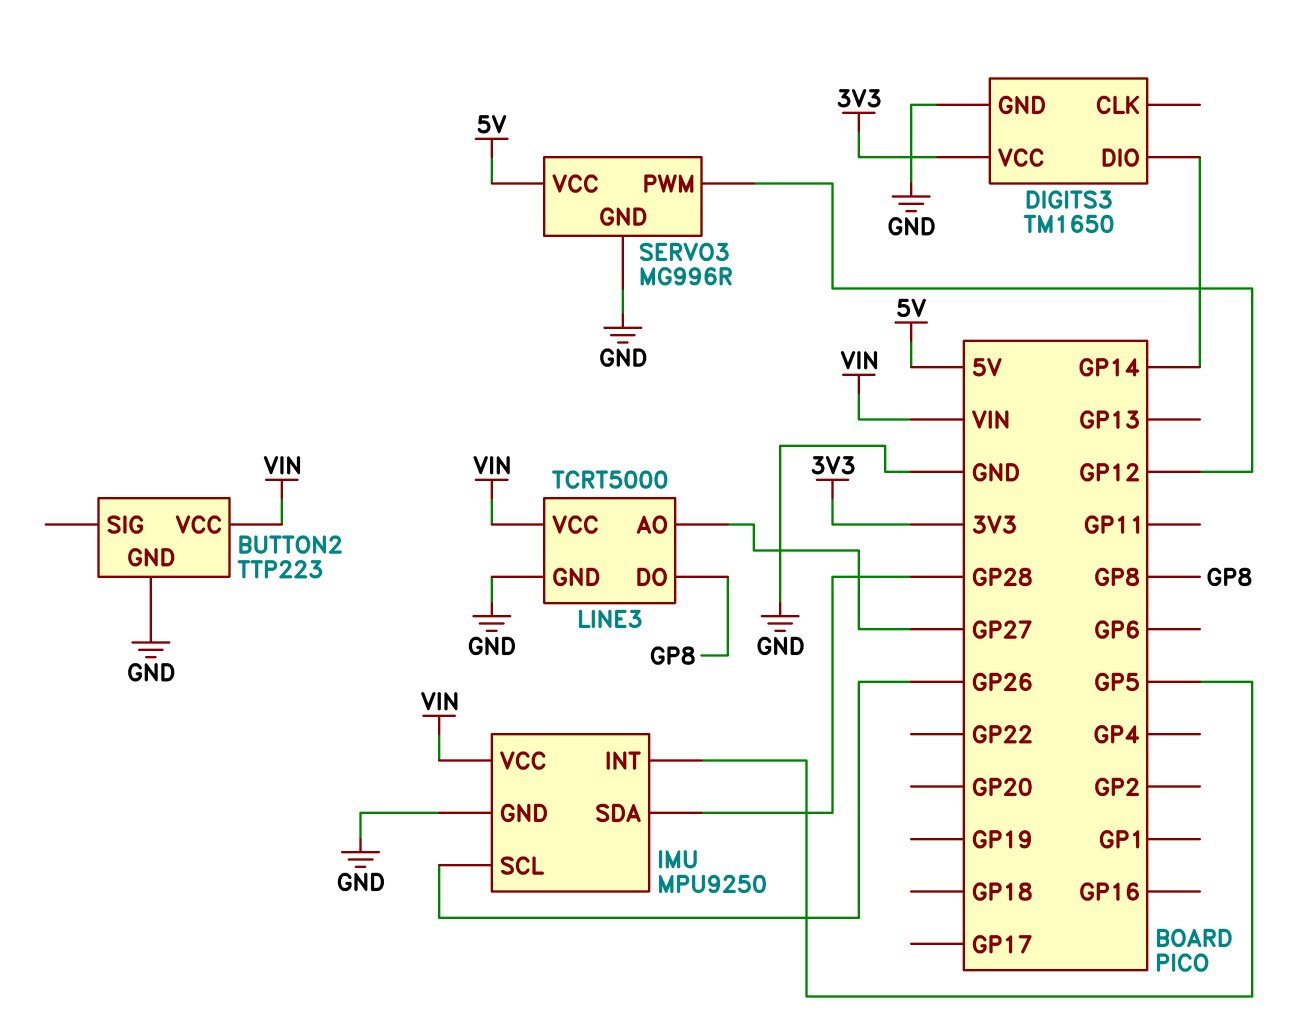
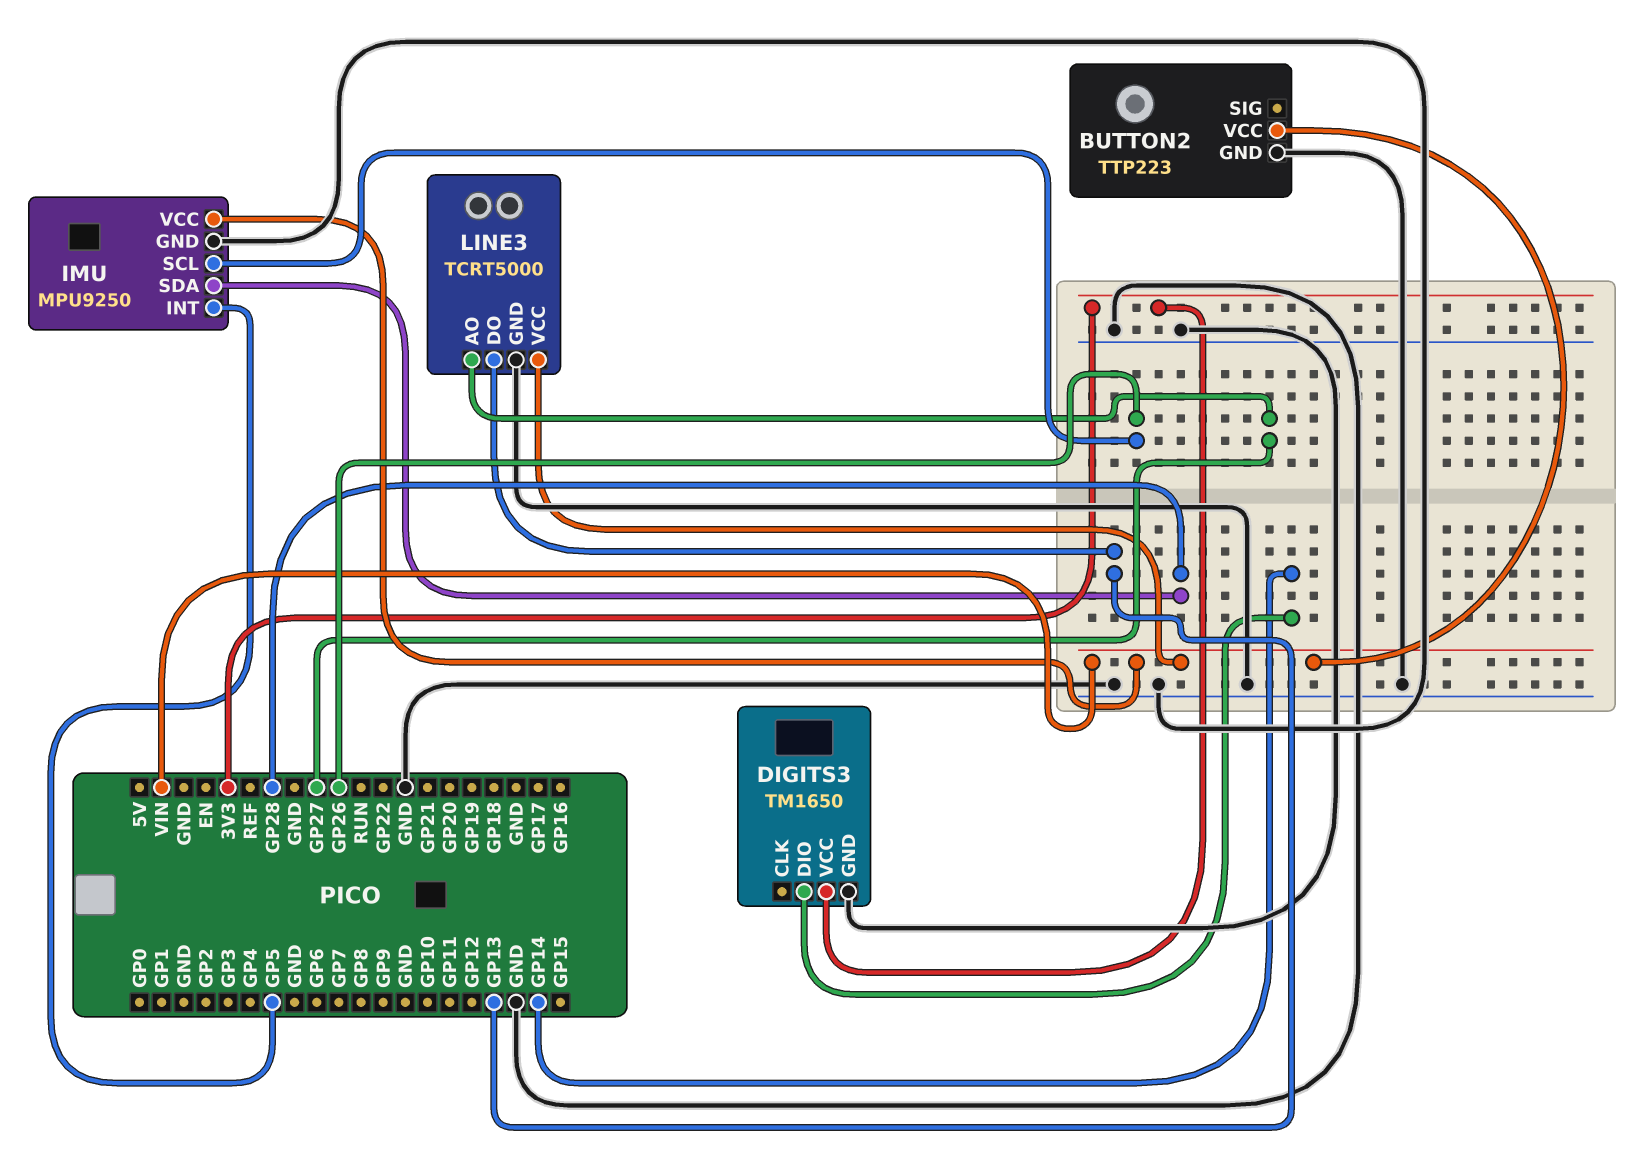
LINE3 pin DO: GP8 -> GP13
SERVO3: MG996R -> none
SERVO3 pin GND: GND -> none
SERVO3 pin PWM: GP12 -> none
SERVO3 pin VCC: 5V -> none

